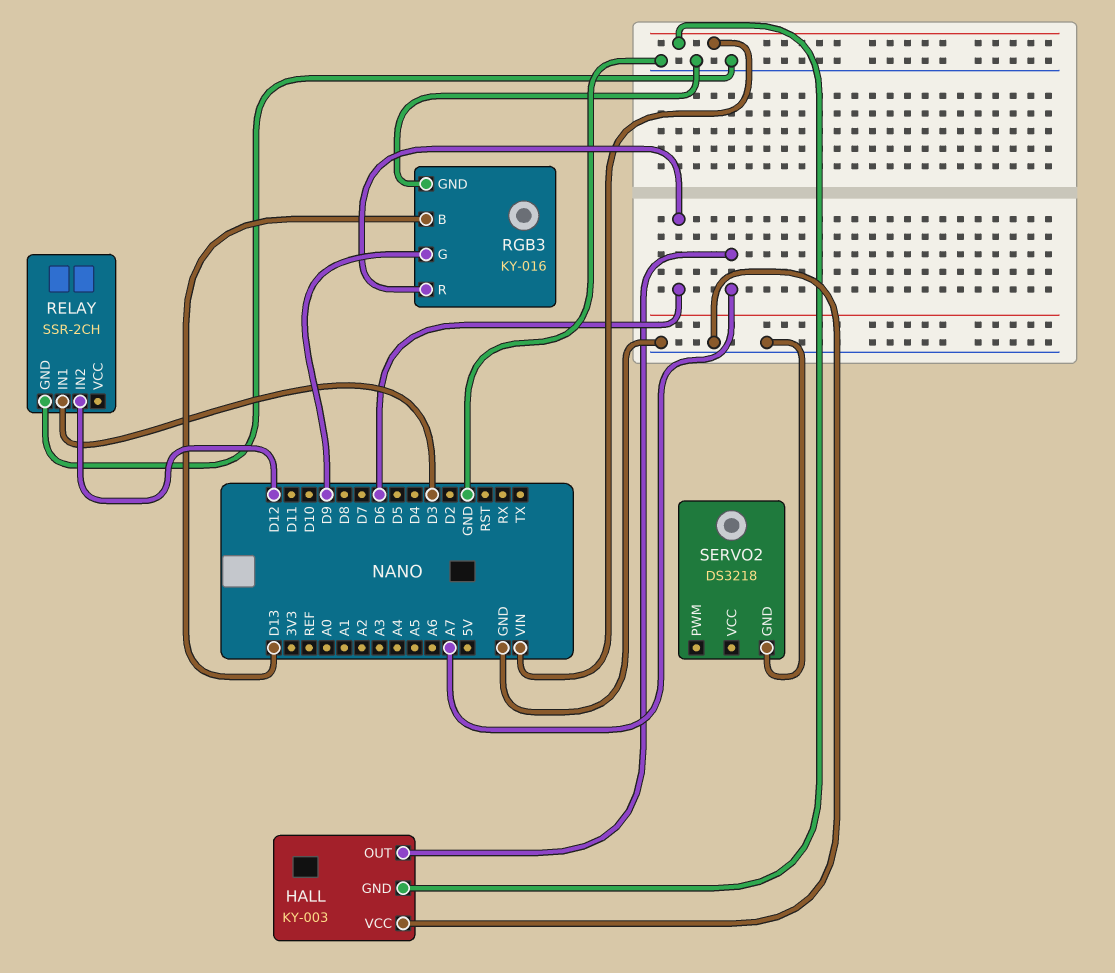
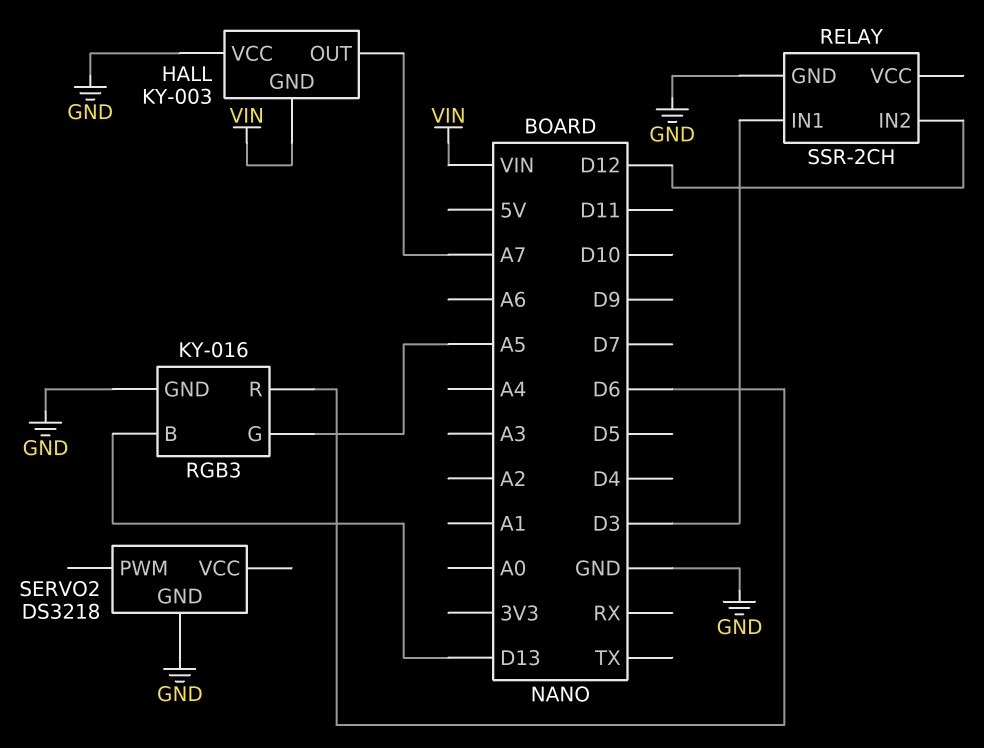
RGB3 pin G: D9 -> A5

